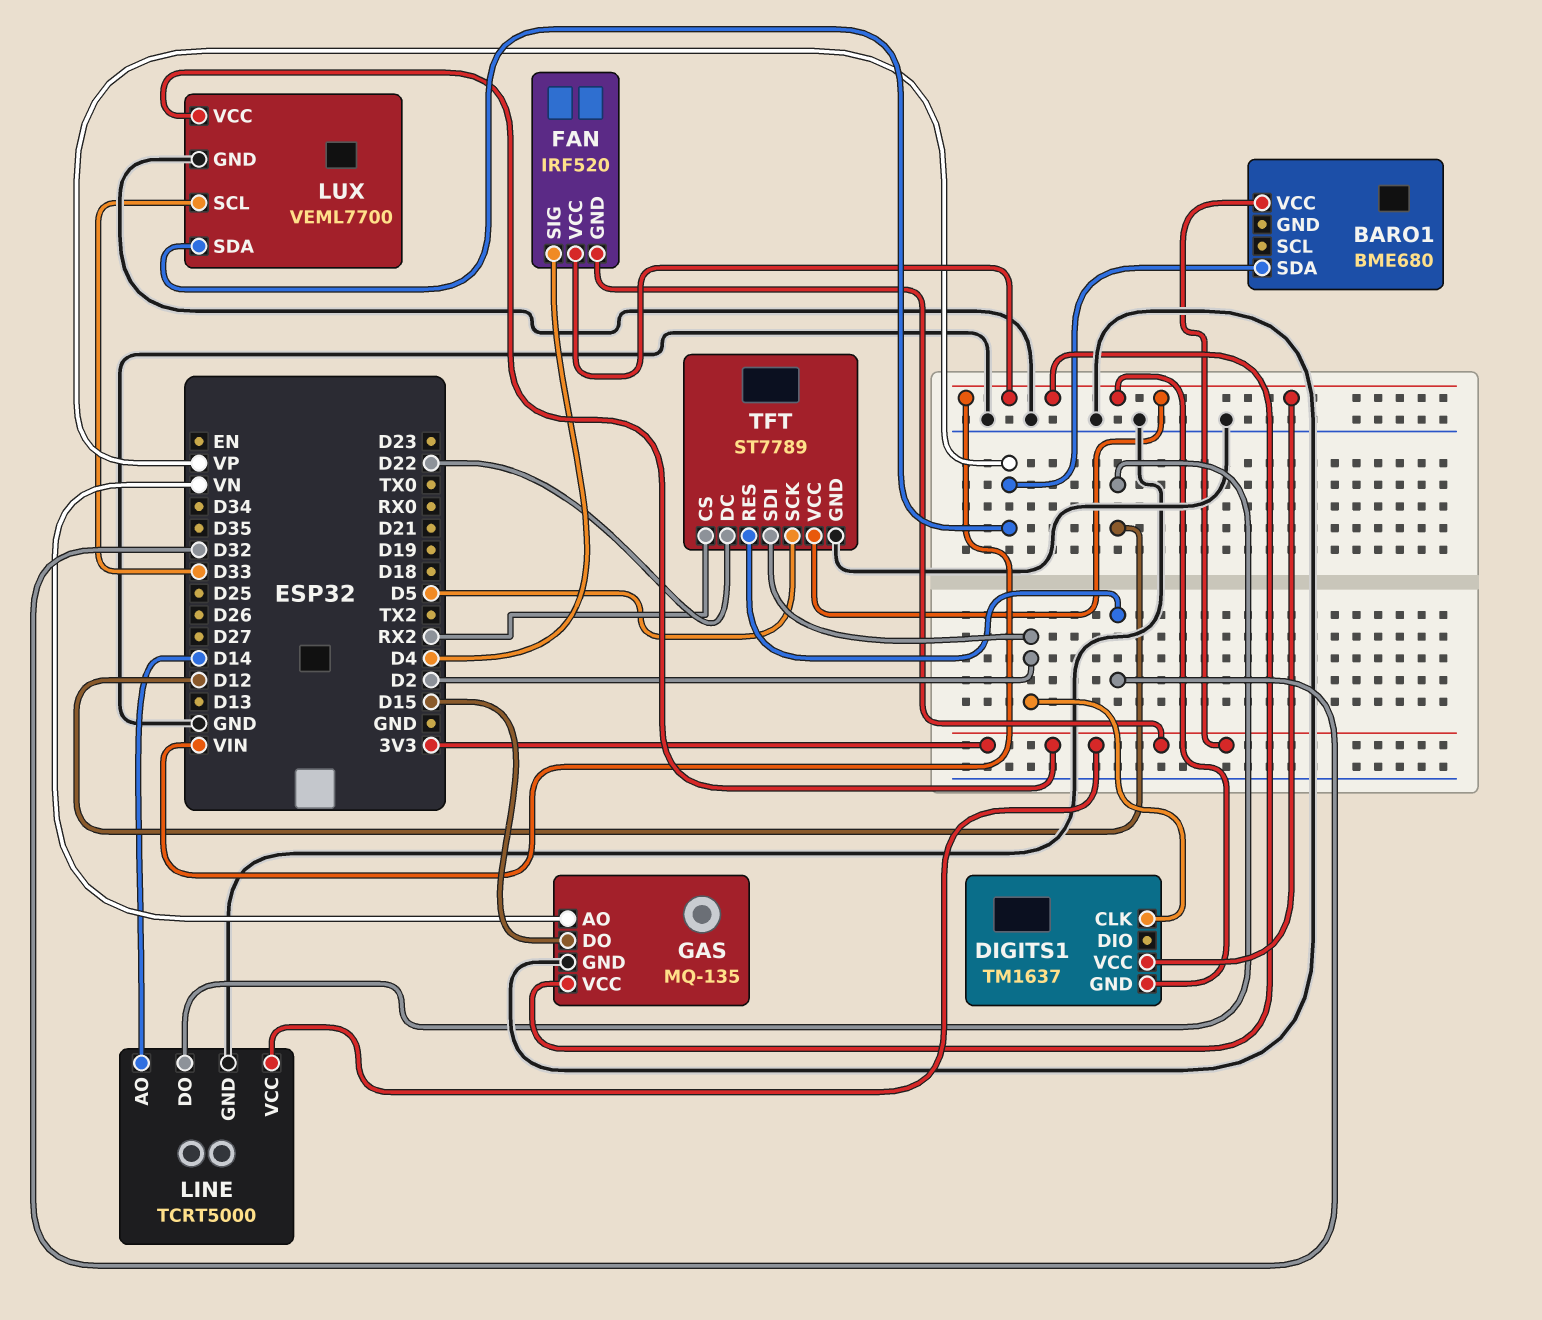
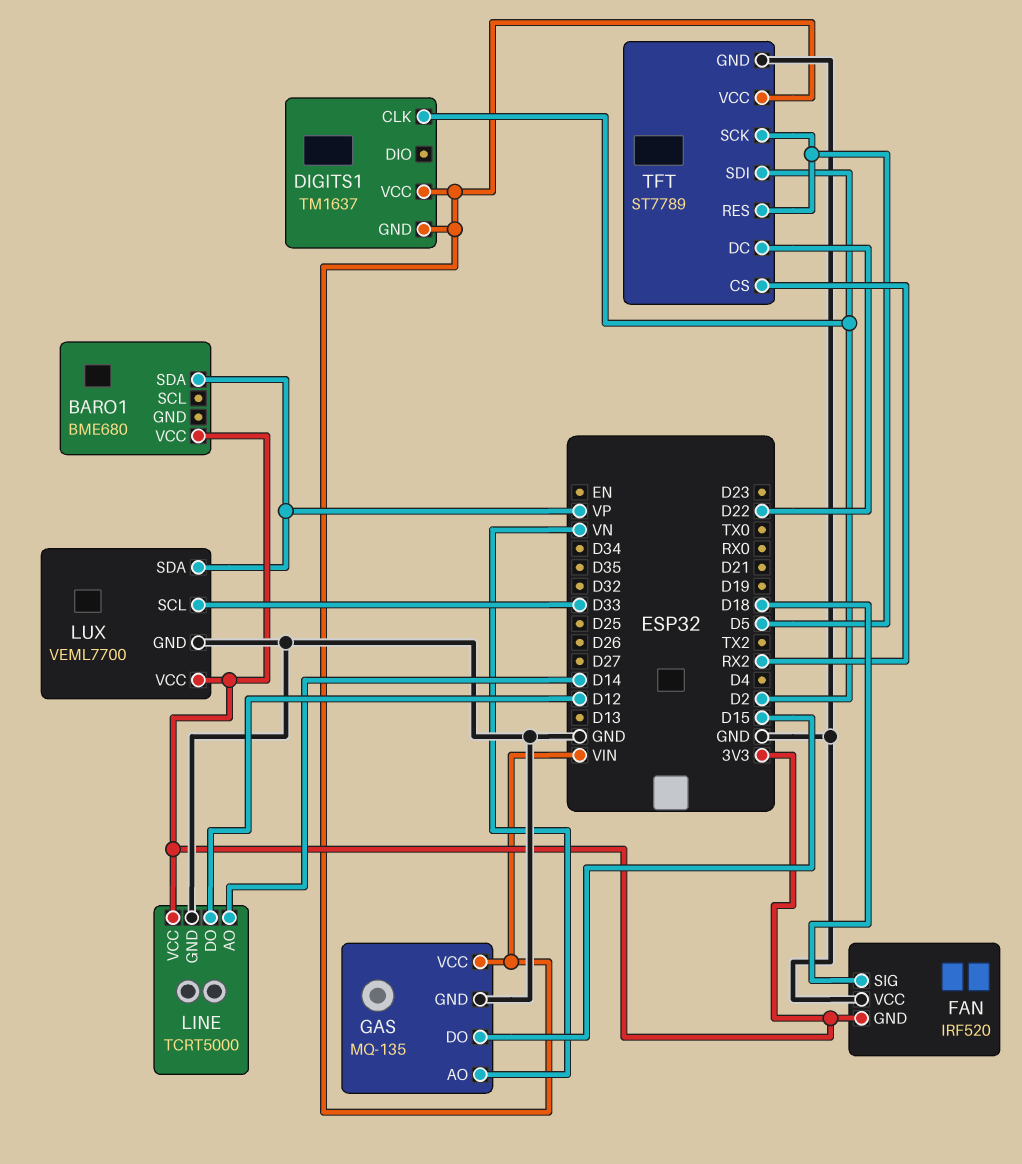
FAN pin SIG: D4 -> D18
FAN pin VCC: VIN -> GND
TFT pin RES: D32 -> D5

